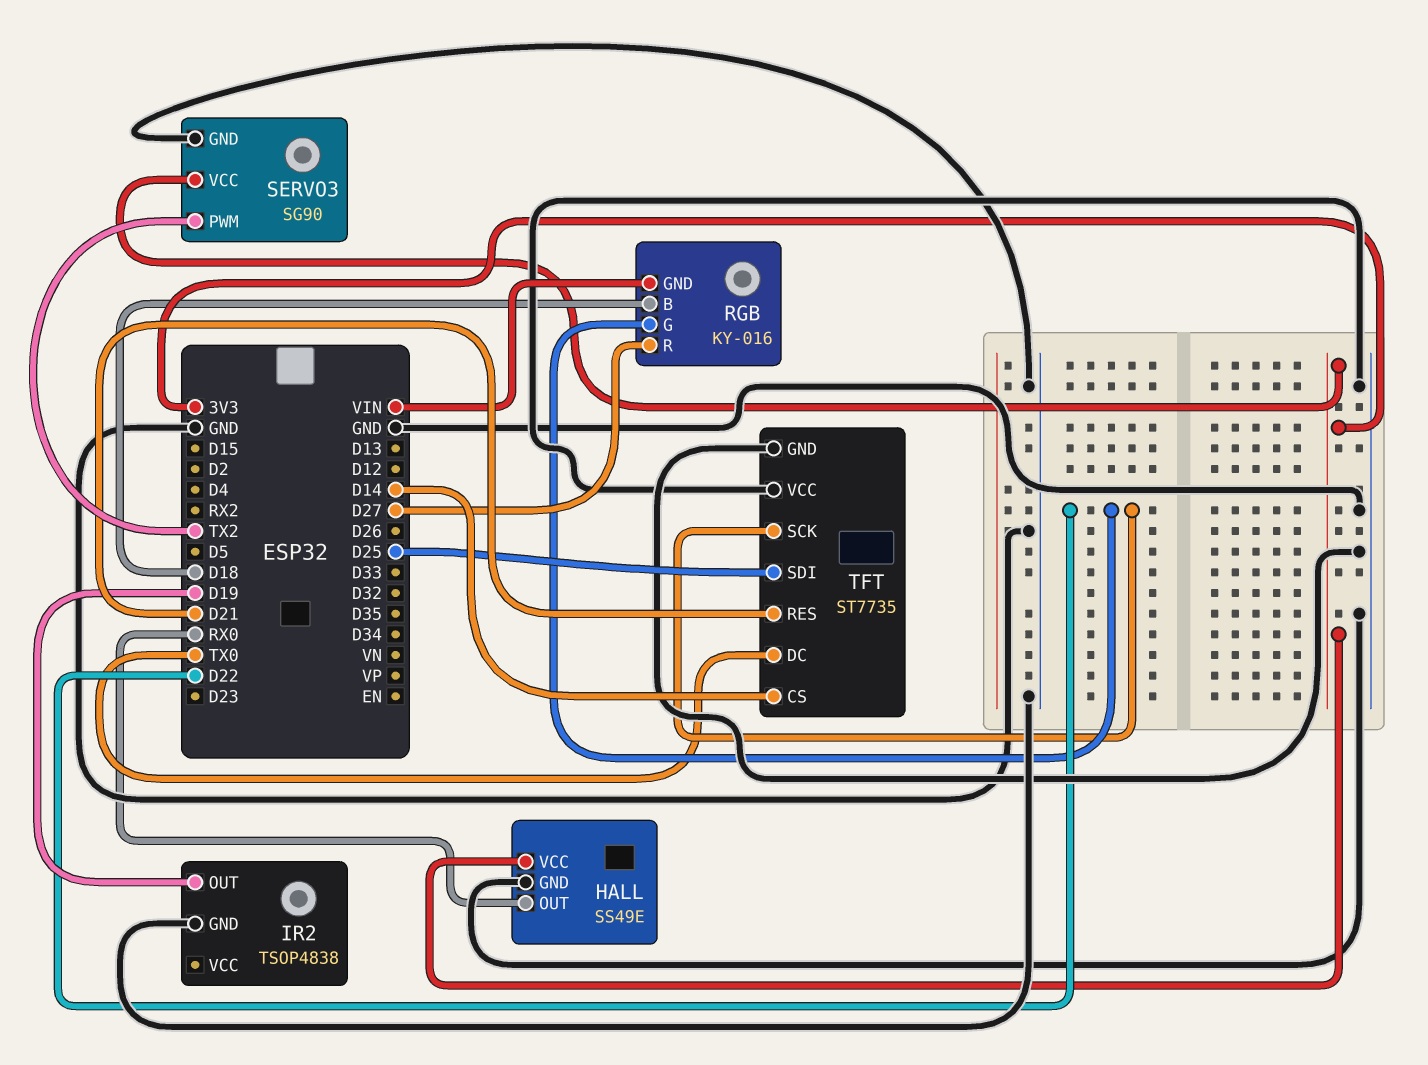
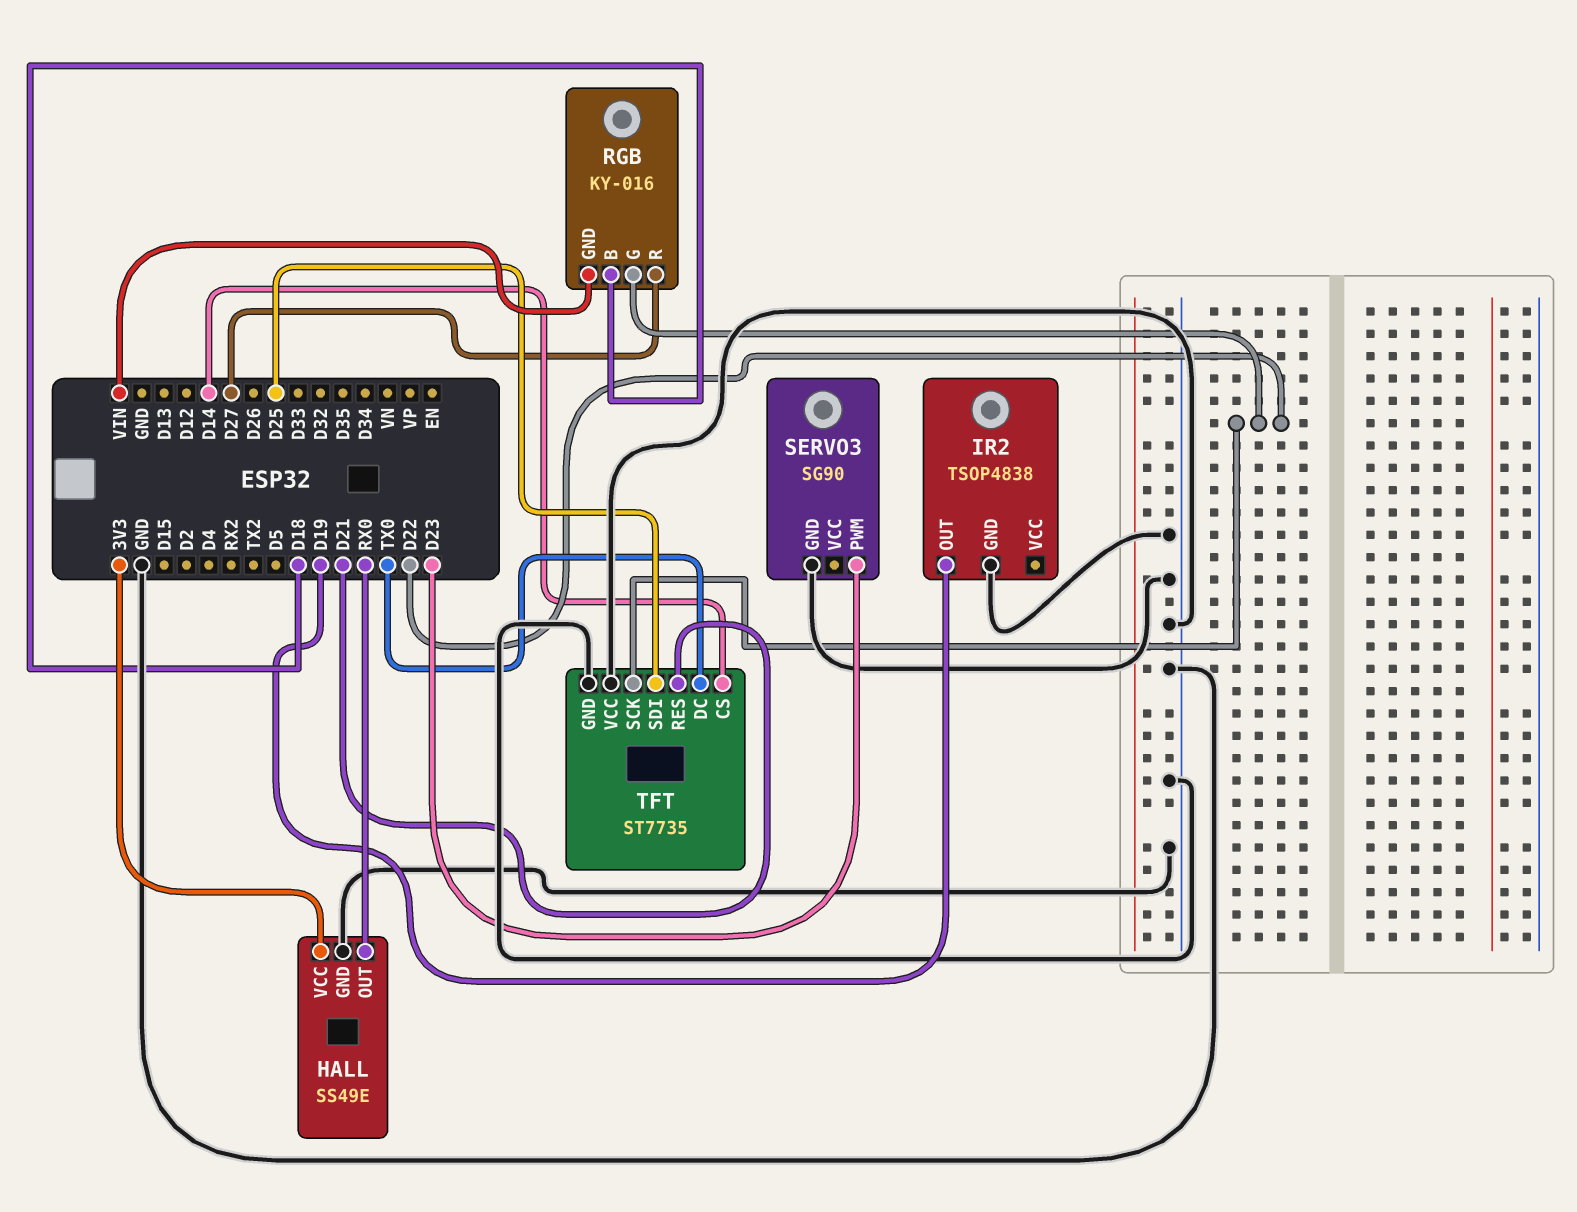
SERVO3 pin PWM: TX2 -> D23
SERVO3 pin VCC: 3V3 -> none

